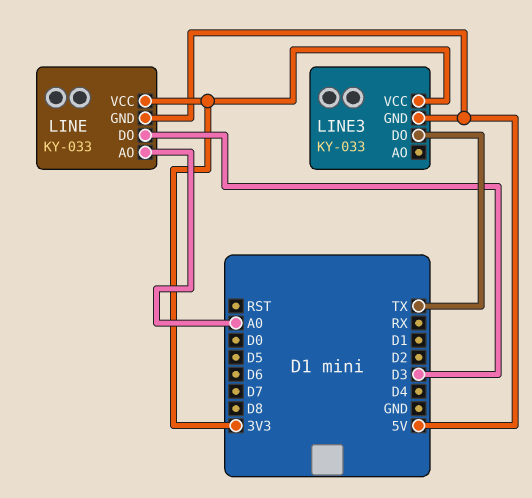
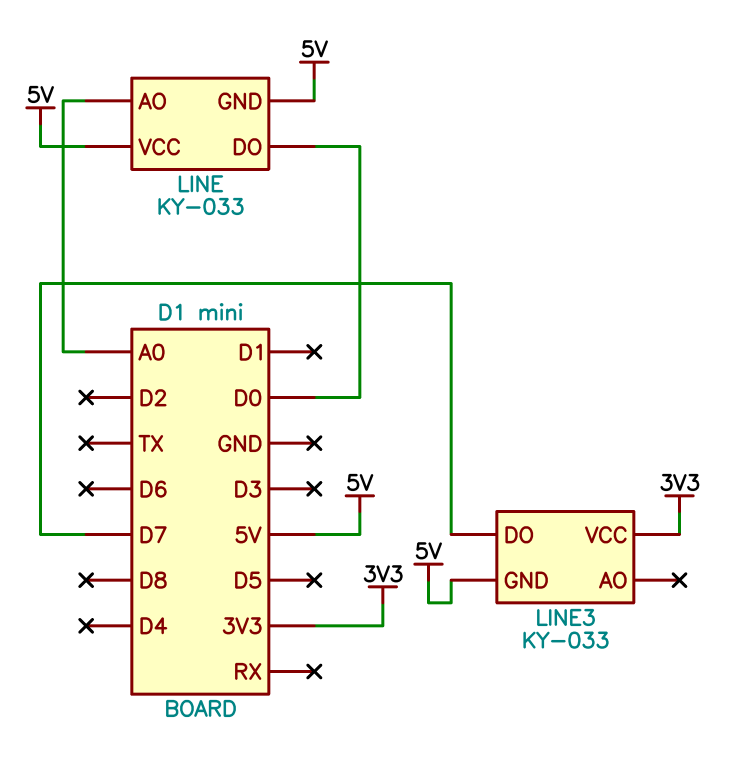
LINE pin DO: D3 -> D0
LINE pin VCC: 3V3 -> 5V
LINE3 pin DO: TX -> D7

